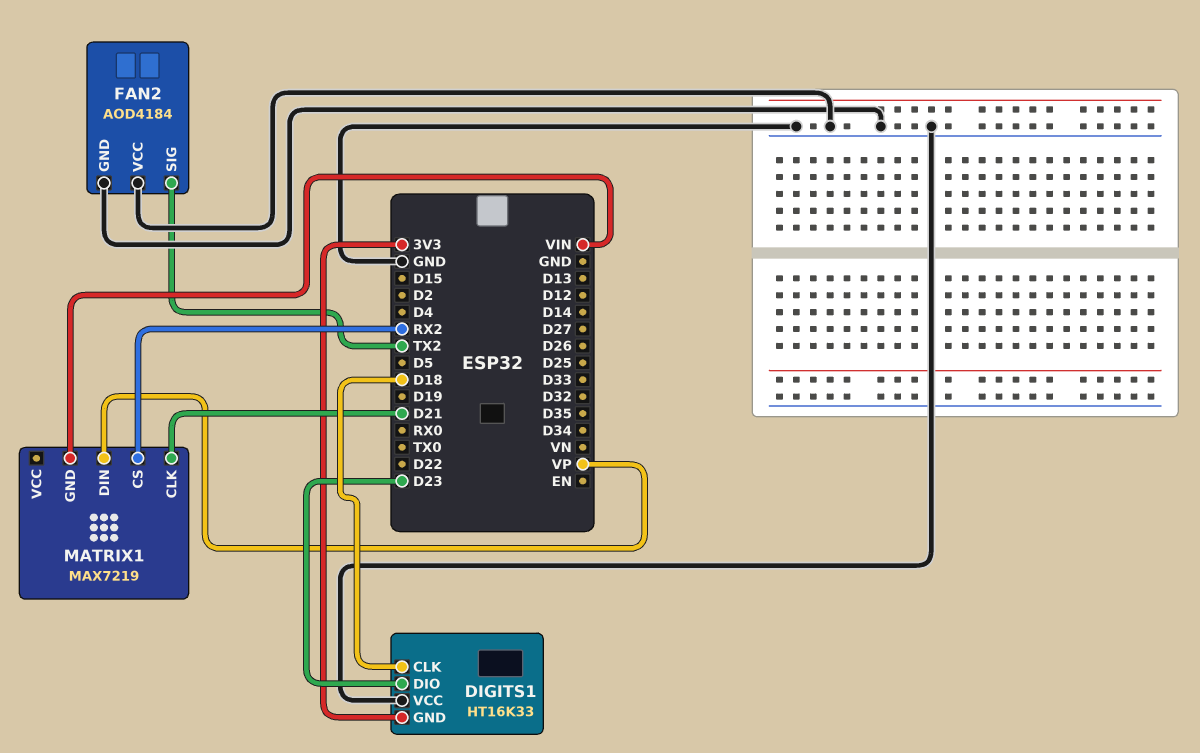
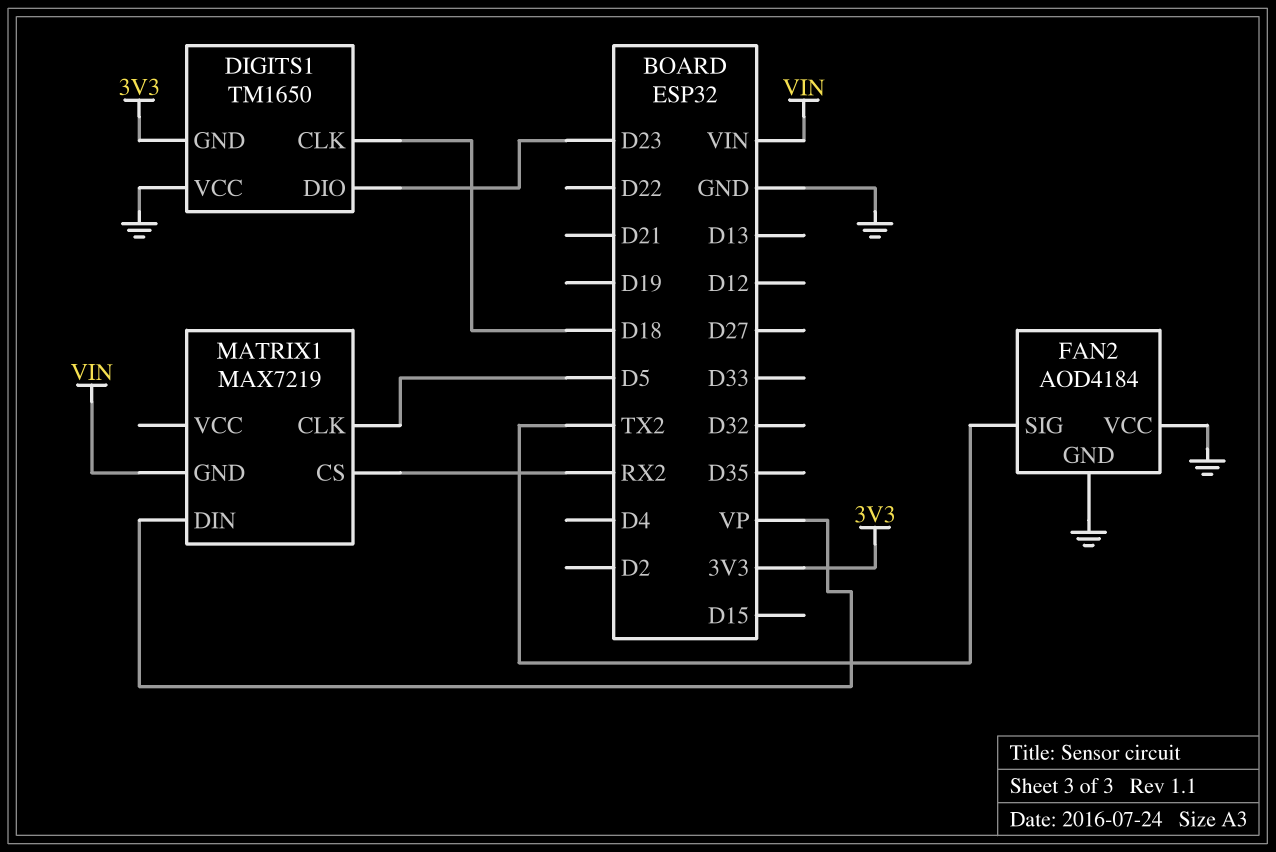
DIGITS1: HT16K33 -> TM1650
MATRIX1 pin CLK: D21 -> D5

